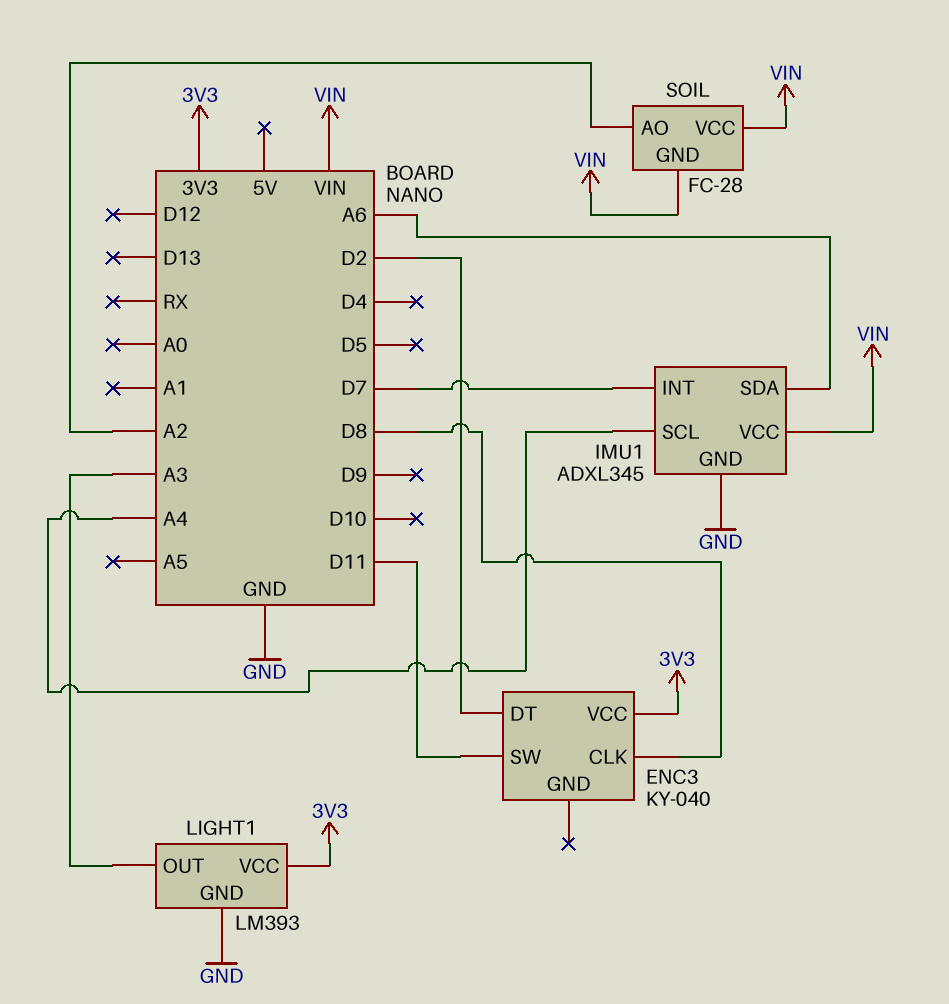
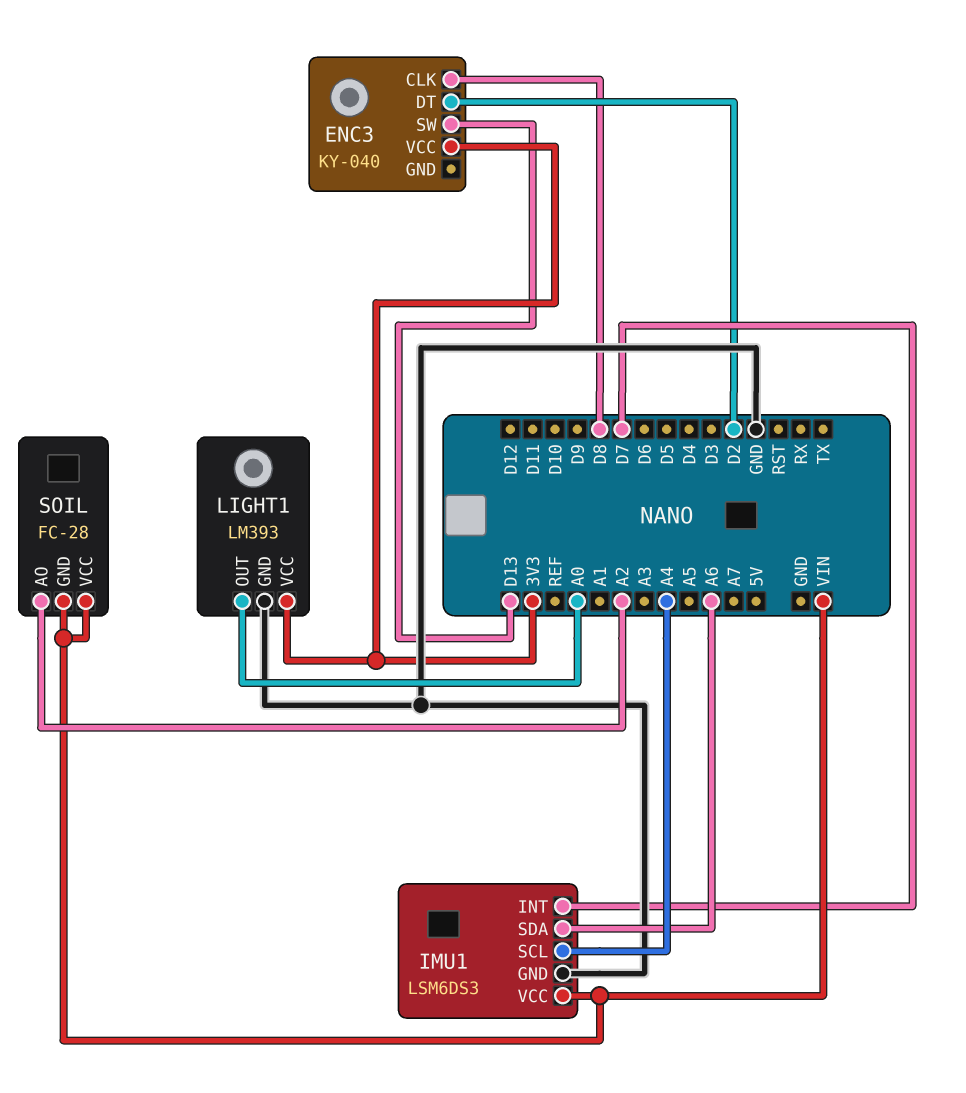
ENC3 pin SW: D11 -> D13
IMU1: ADXL345 -> LSM6DS3
LIGHT1 pin OUT: A3 -> A0

